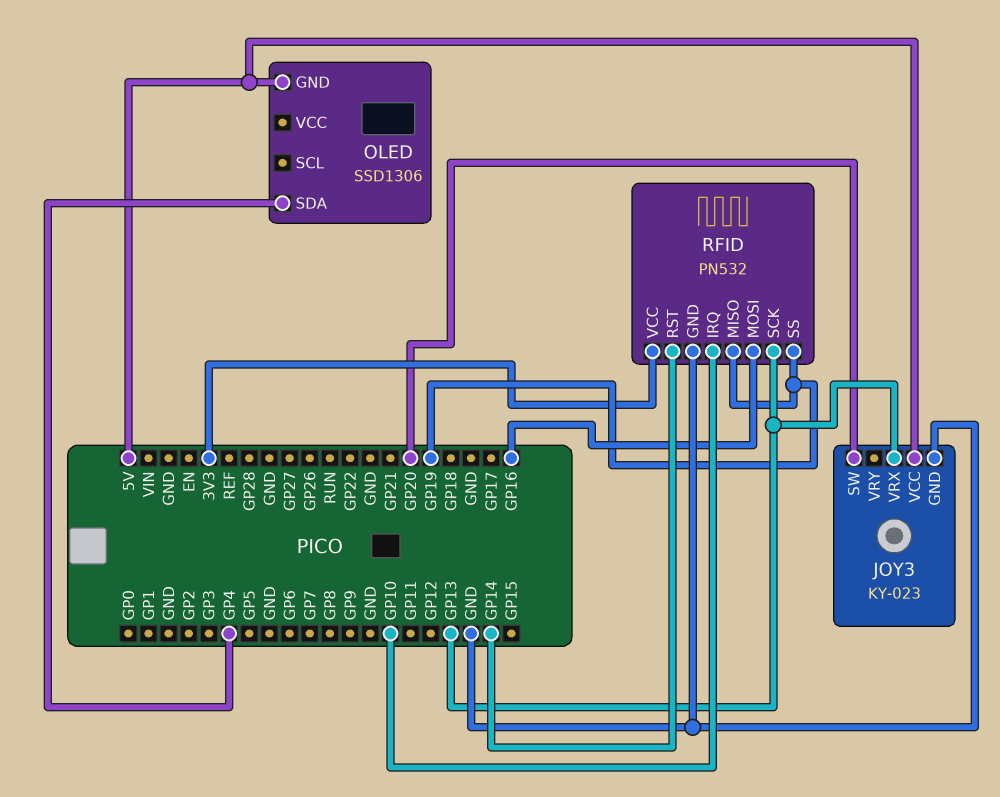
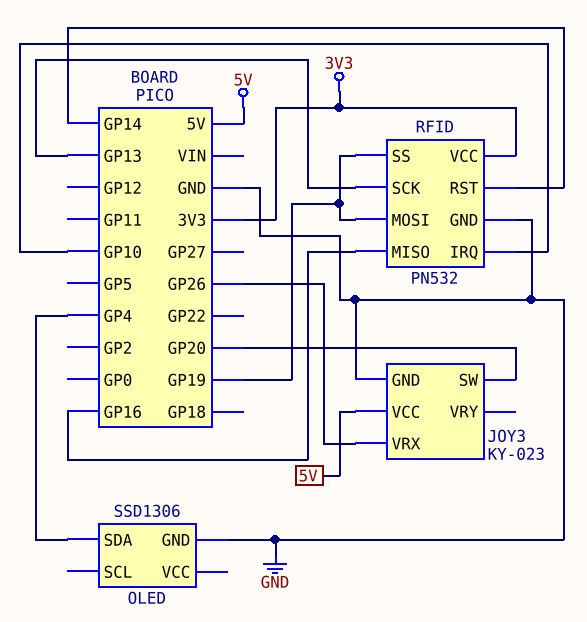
JOY3 pin VRX: GP13 -> GP26
OLED pin GND: 5V -> GND
RFID pin MISO: GP19 -> GP16
RFID pin MOSI: GP16 -> GP19

